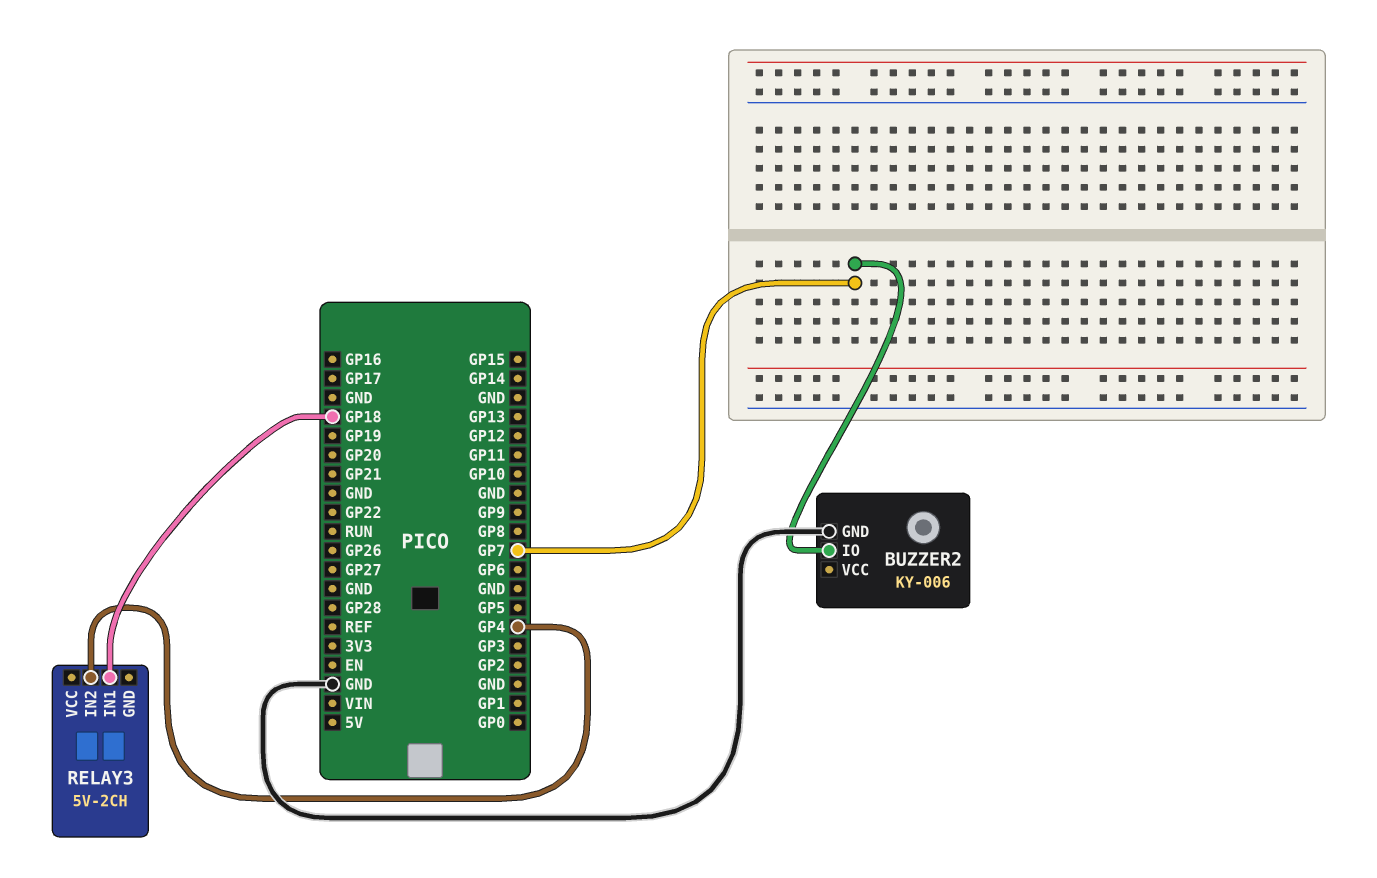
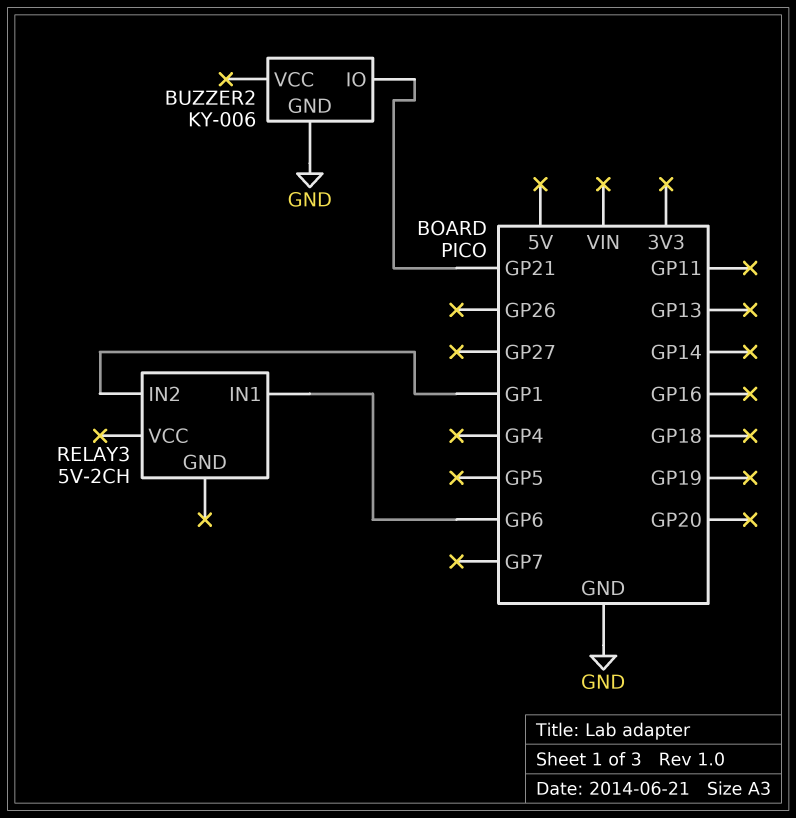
BUZZER2 pin IO: GP7 -> GP21
RELAY3 pin IN1: GP18 -> GP6
RELAY3 pin IN2: GP4 -> GP1

